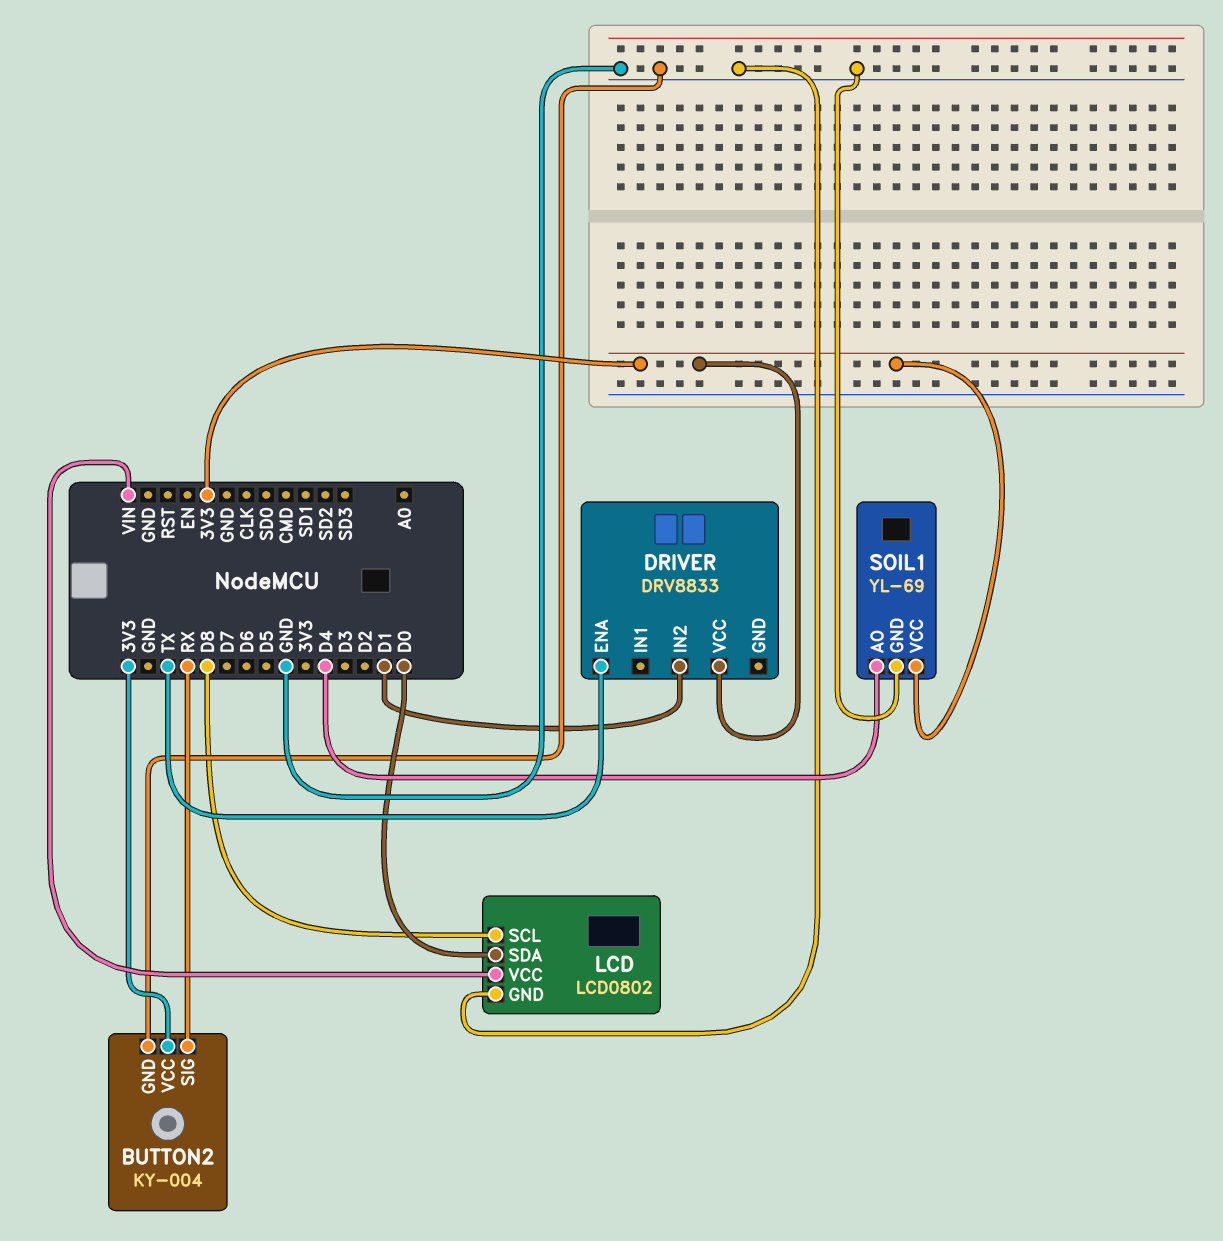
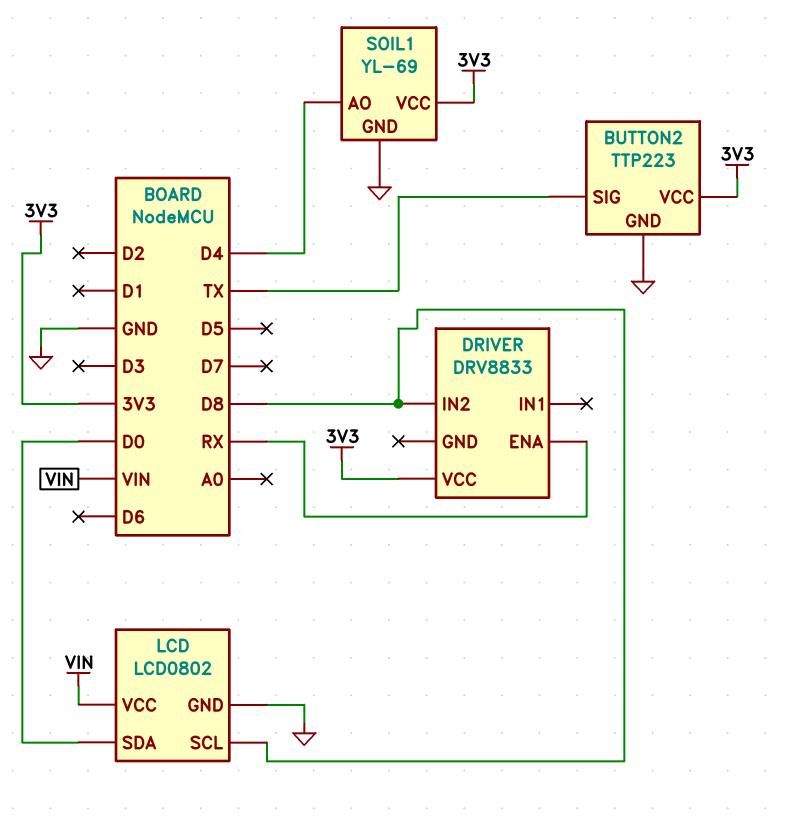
BUTTON2: KY-004 -> TTP223
BUTTON2 pin SIG: RX -> TX
DRIVER pin ENA: TX -> RX
DRIVER pin IN2: D1 -> D8

